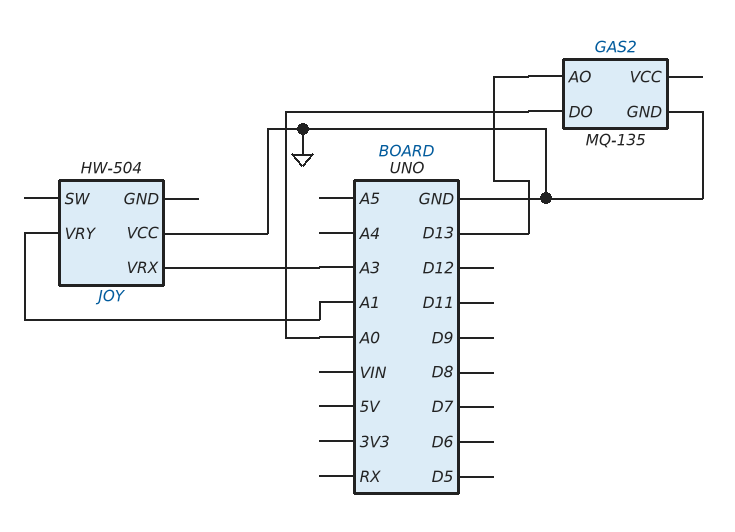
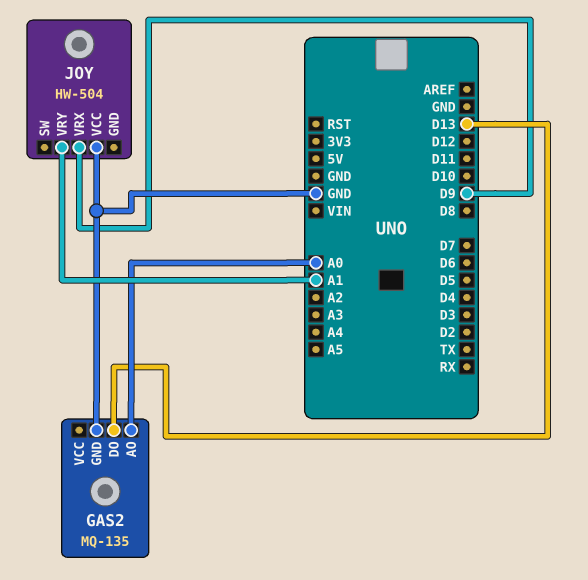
GAS2 pin AO: D13 -> A0
GAS2 pin DO: A0 -> D13
JOY pin VRX: A3 -> D9

